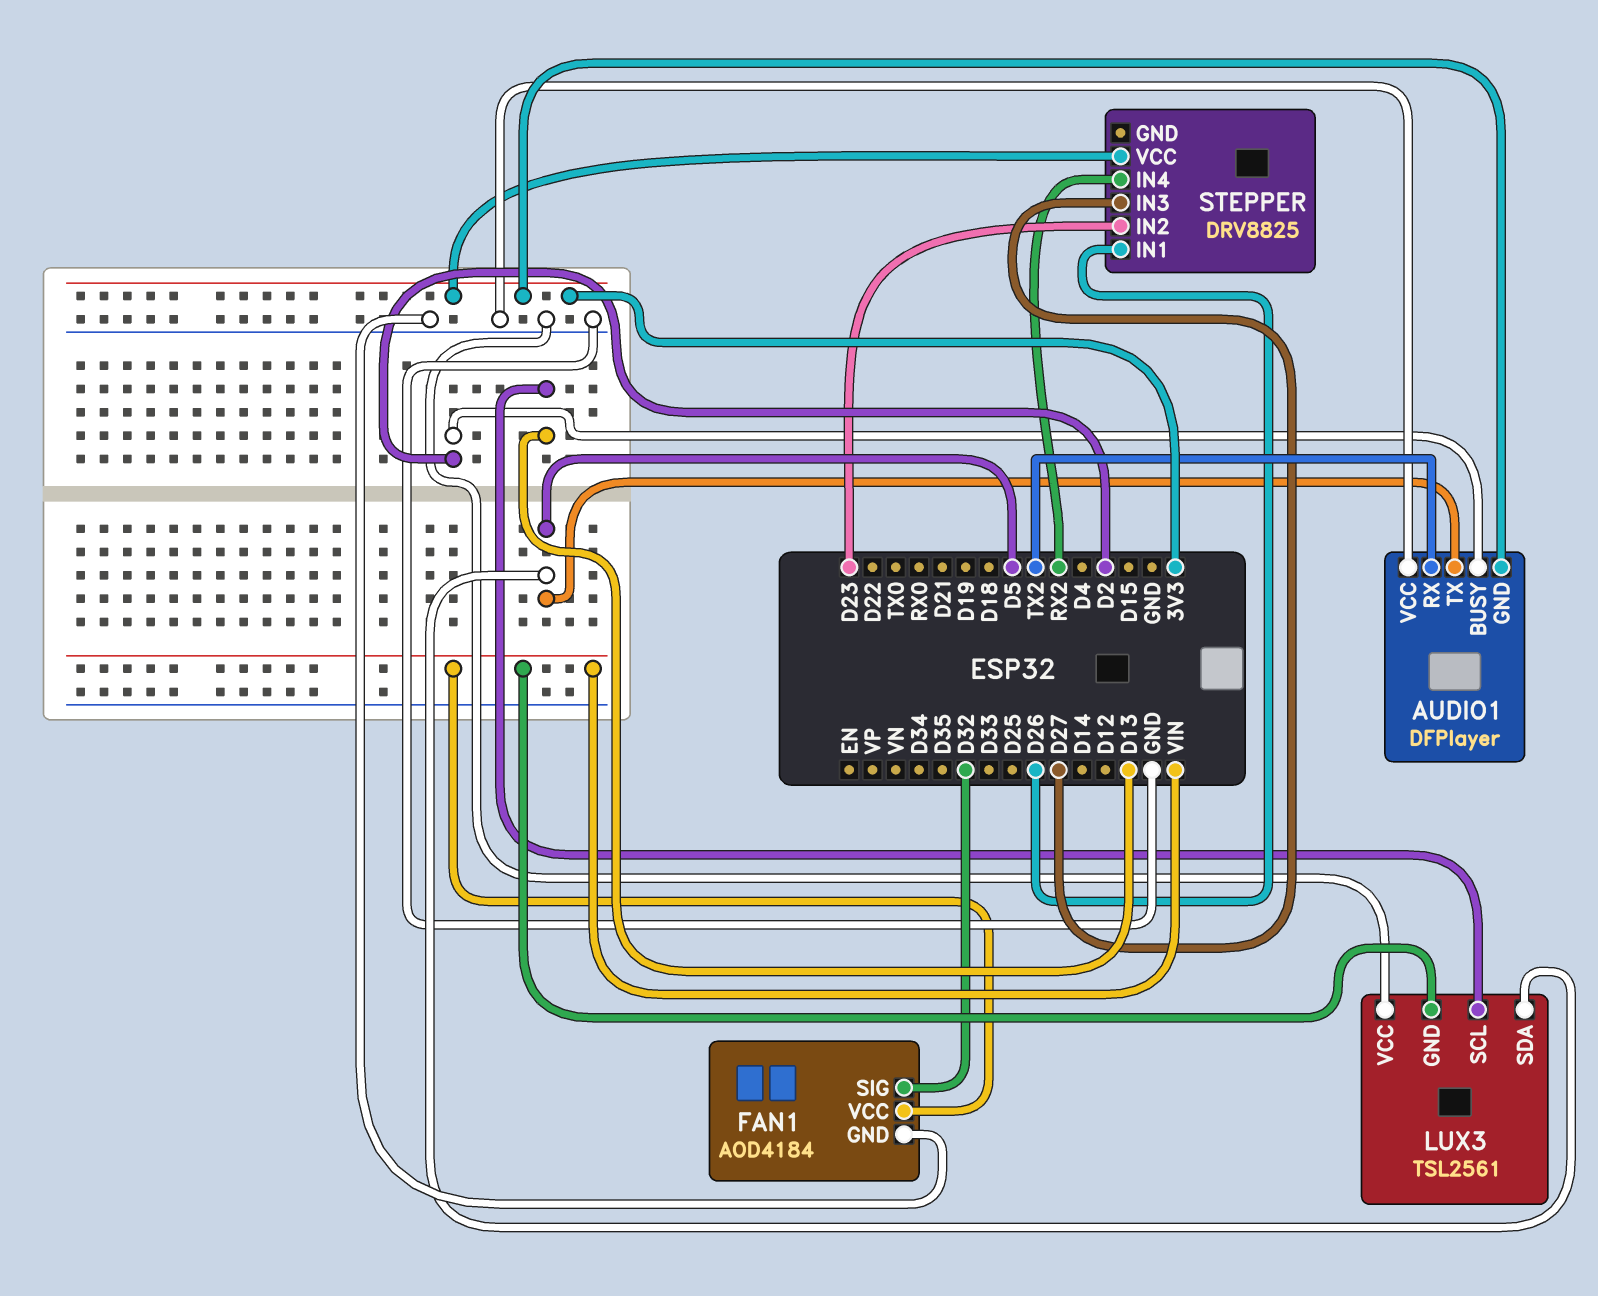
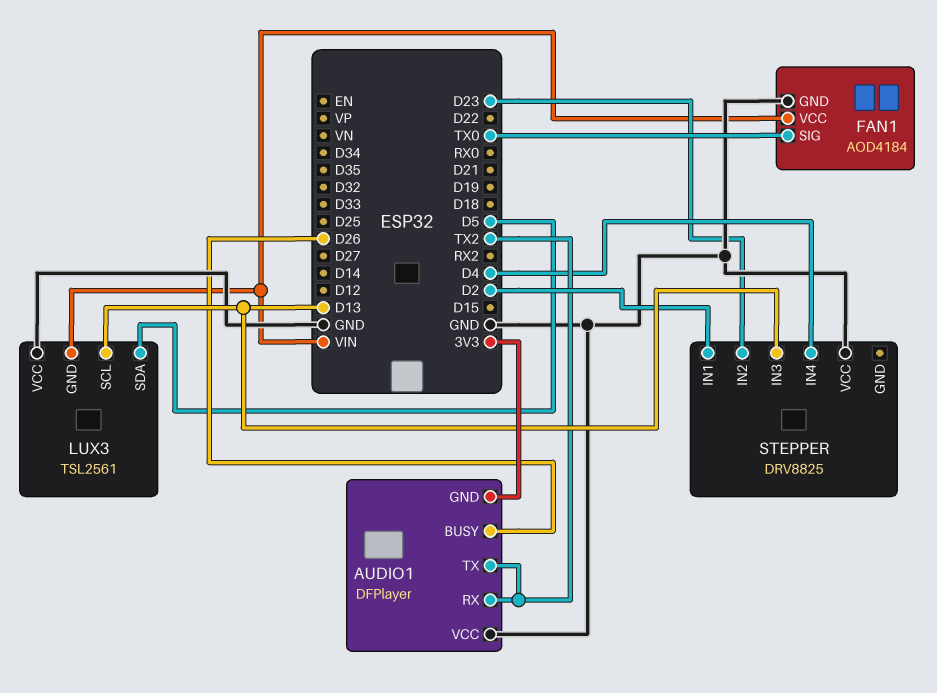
AUDIO1 pin BUSY: D2 -> D26
AUDIO1 pin TX: D5 -> TX2
FAN1 pin SIG: D32 -> TX0
STEPPER pin IN1: D26 -> D2
STEPPER pin IN3: D27 -> D13
STEPPER pin IN4: RX2 -> D4
STEPPER pin VCC: 3V3 -> GND

